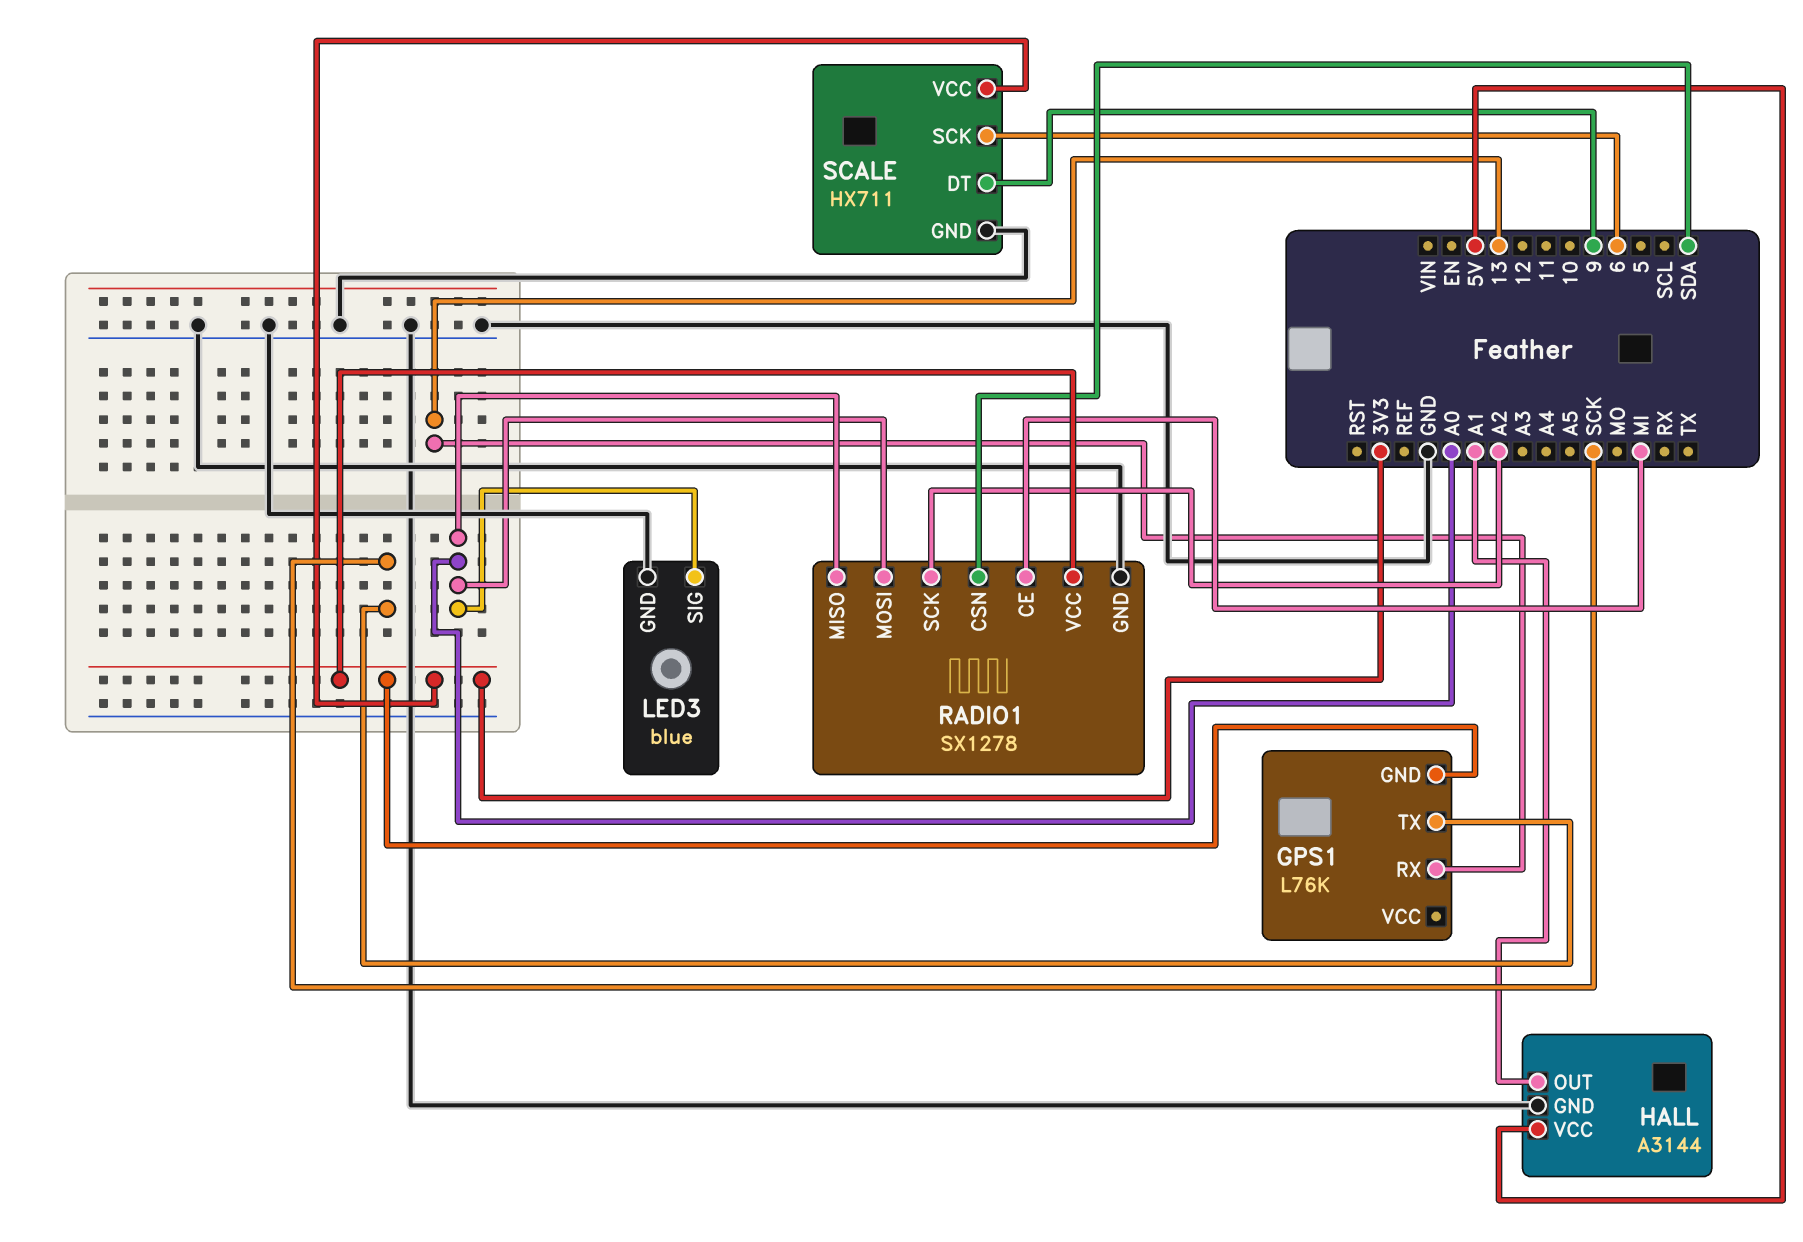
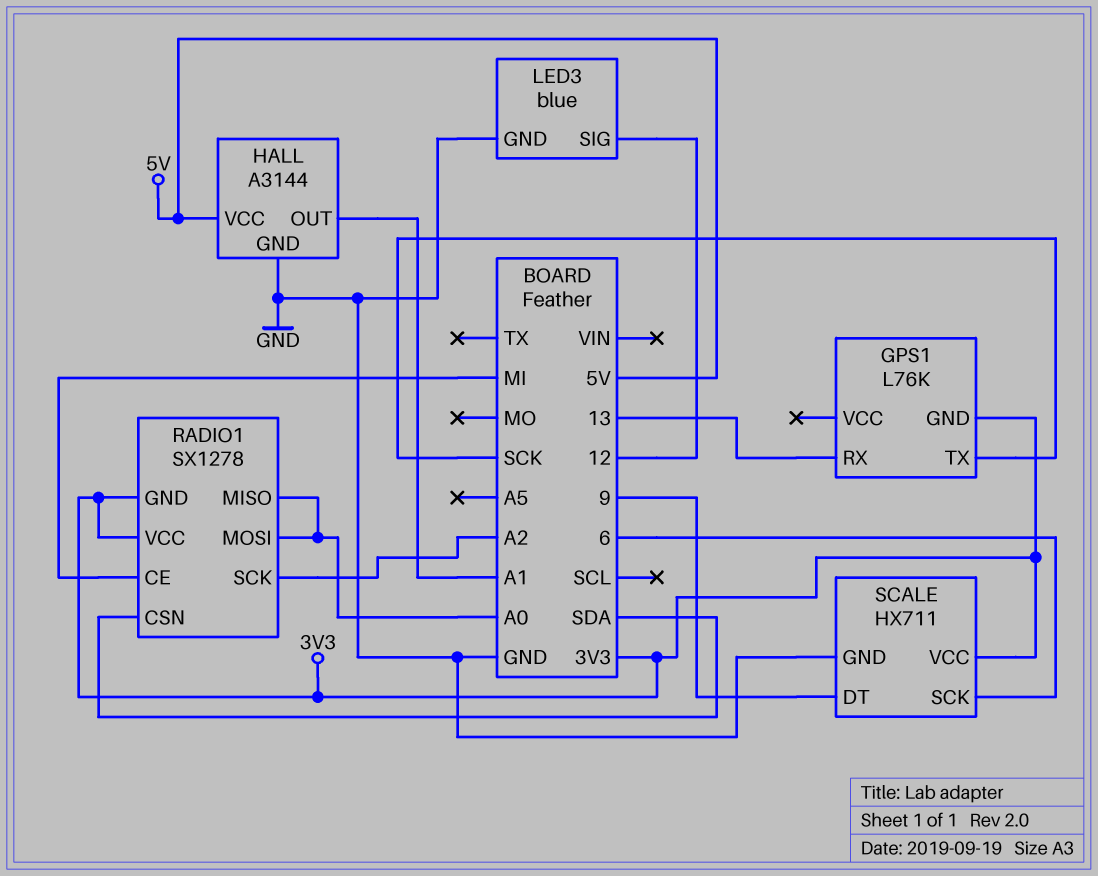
LED3 pin SIG: A0 -> 12
RADIO1 pin GND: GND -> 3V3

